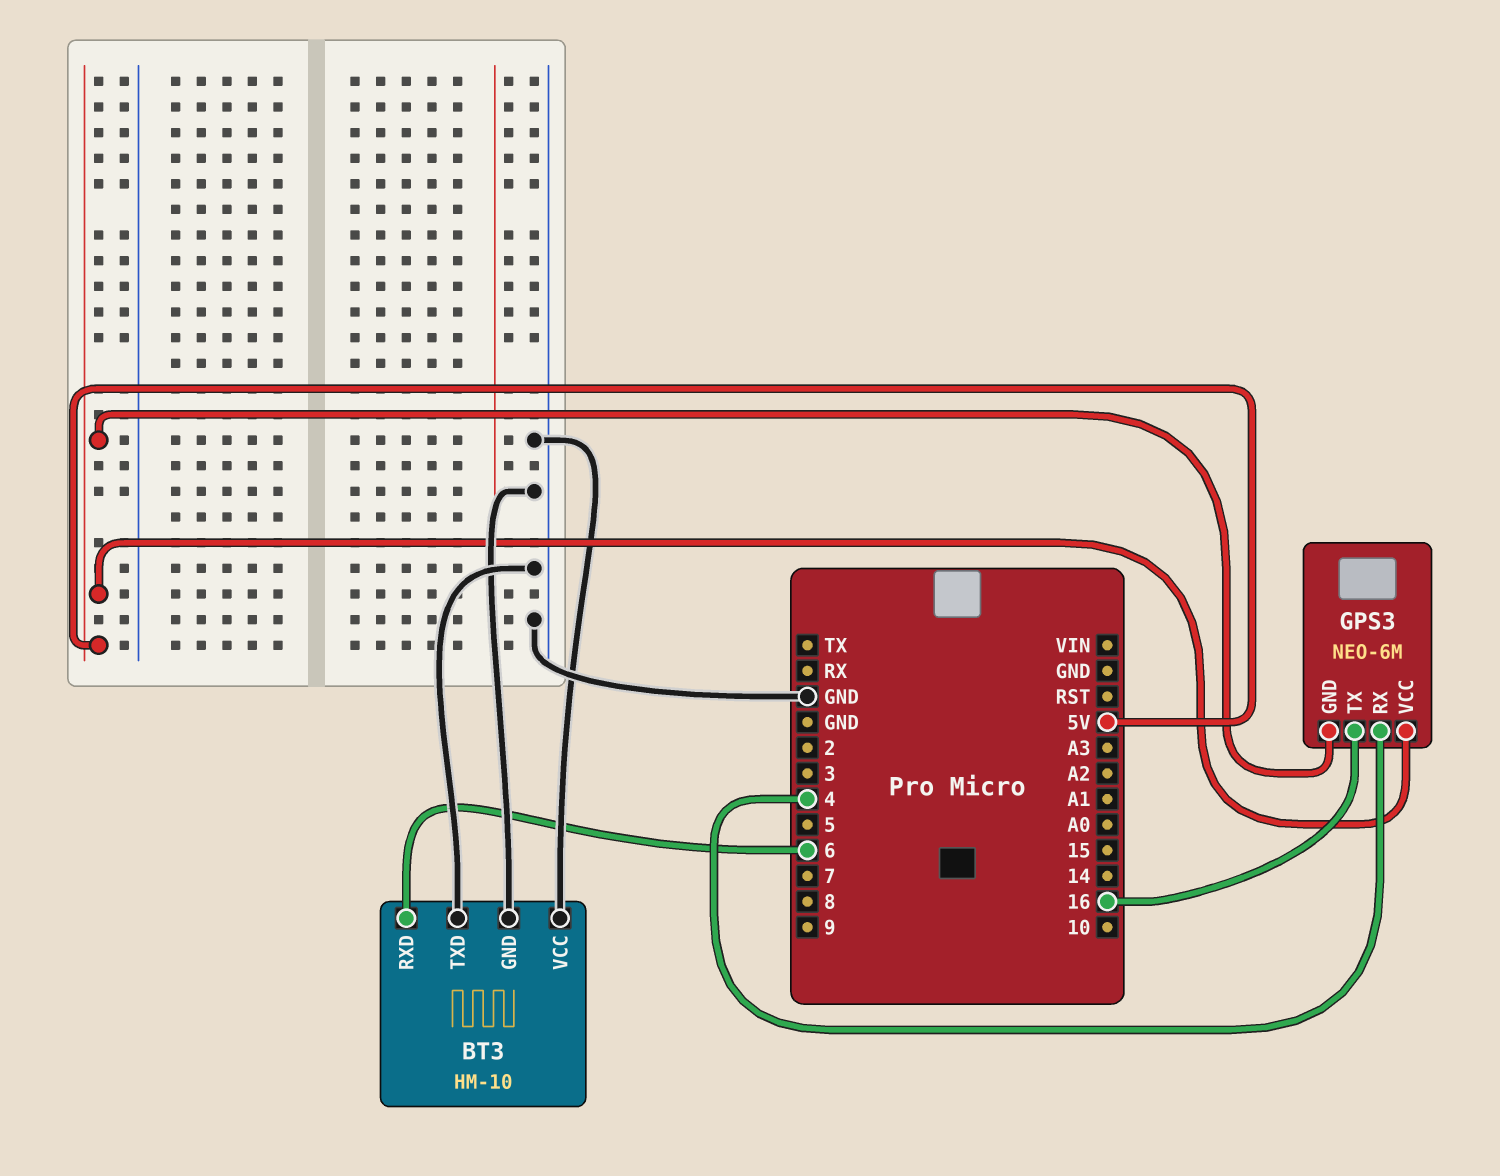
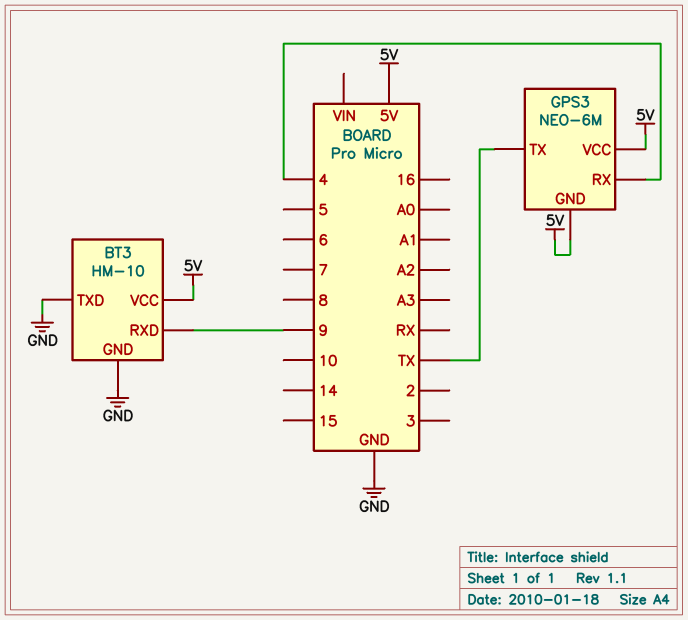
BT3 pin RXD: 6 -> 9
BT3 pin VCC: GND -> 5V
GPS3 pin TX: 16 -> TX

